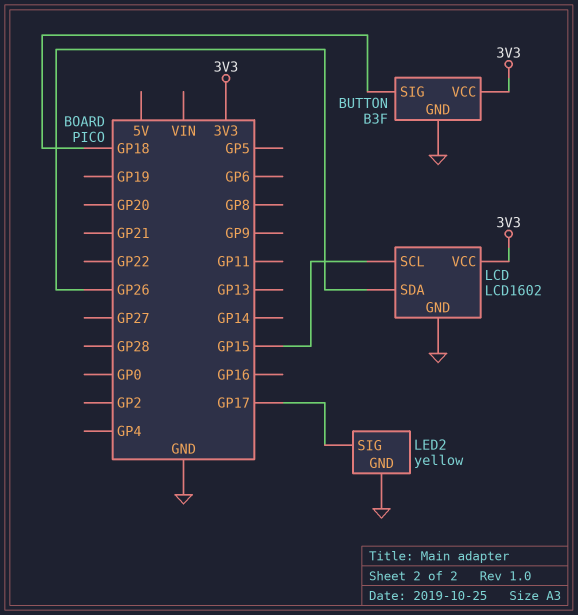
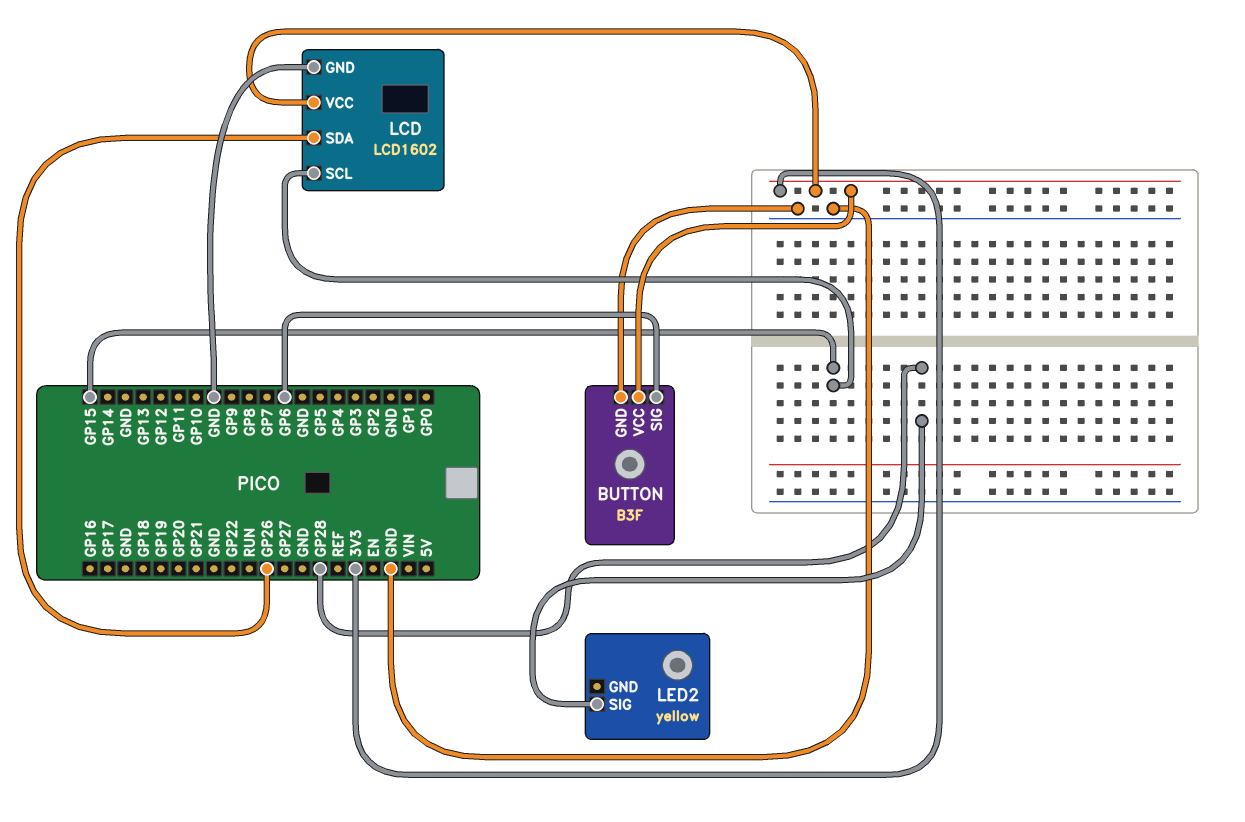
BUTTON pin SIG: GP18 -> GP6
LED2 pin GND: GND -> none
LED2 pin SIG: GP17 -> GP28

